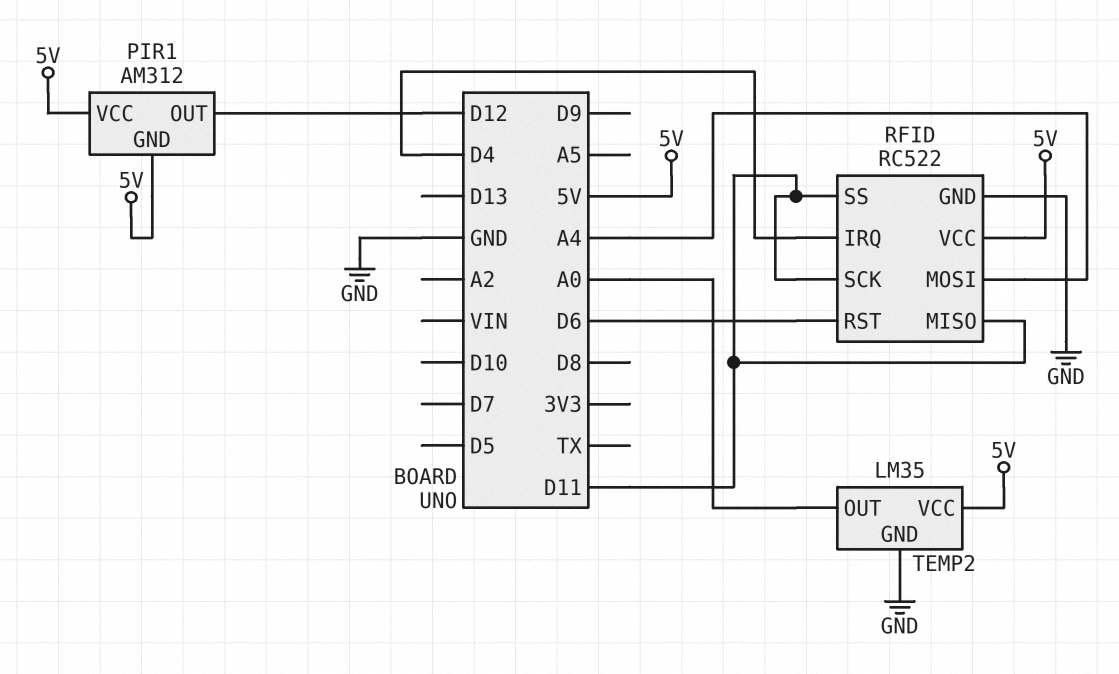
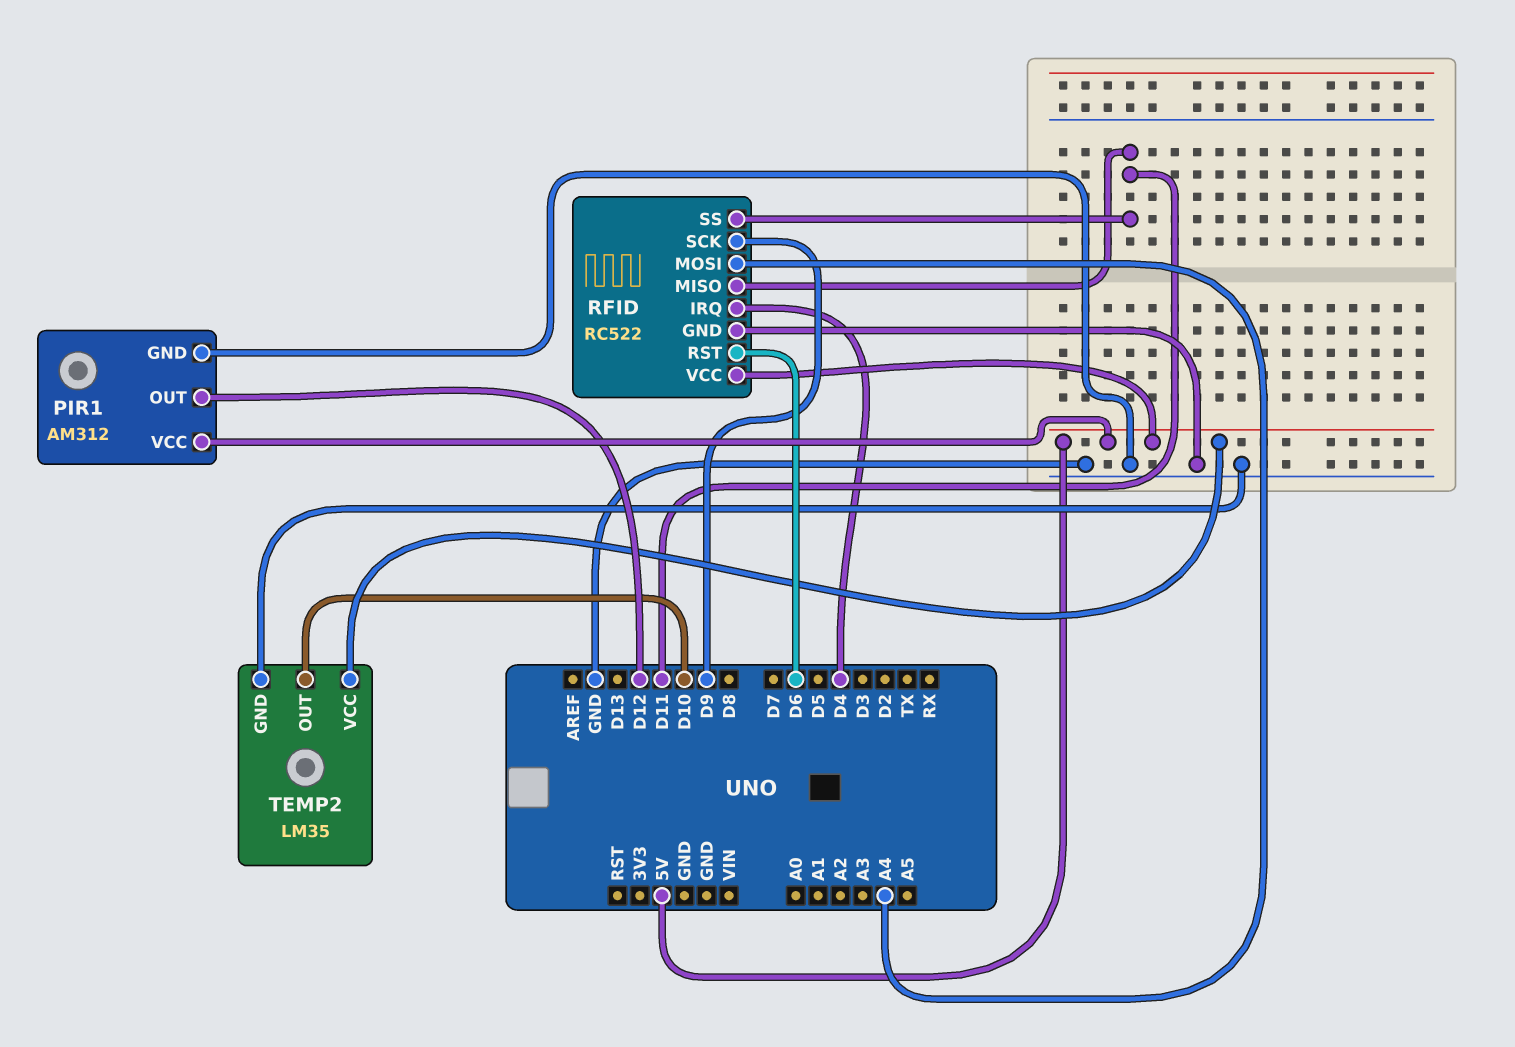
PIR1 pin GND: 5V -> GND
RFID pin SCK: D11 -> D9
TEMP2 pin OUT: A0 -> D10

